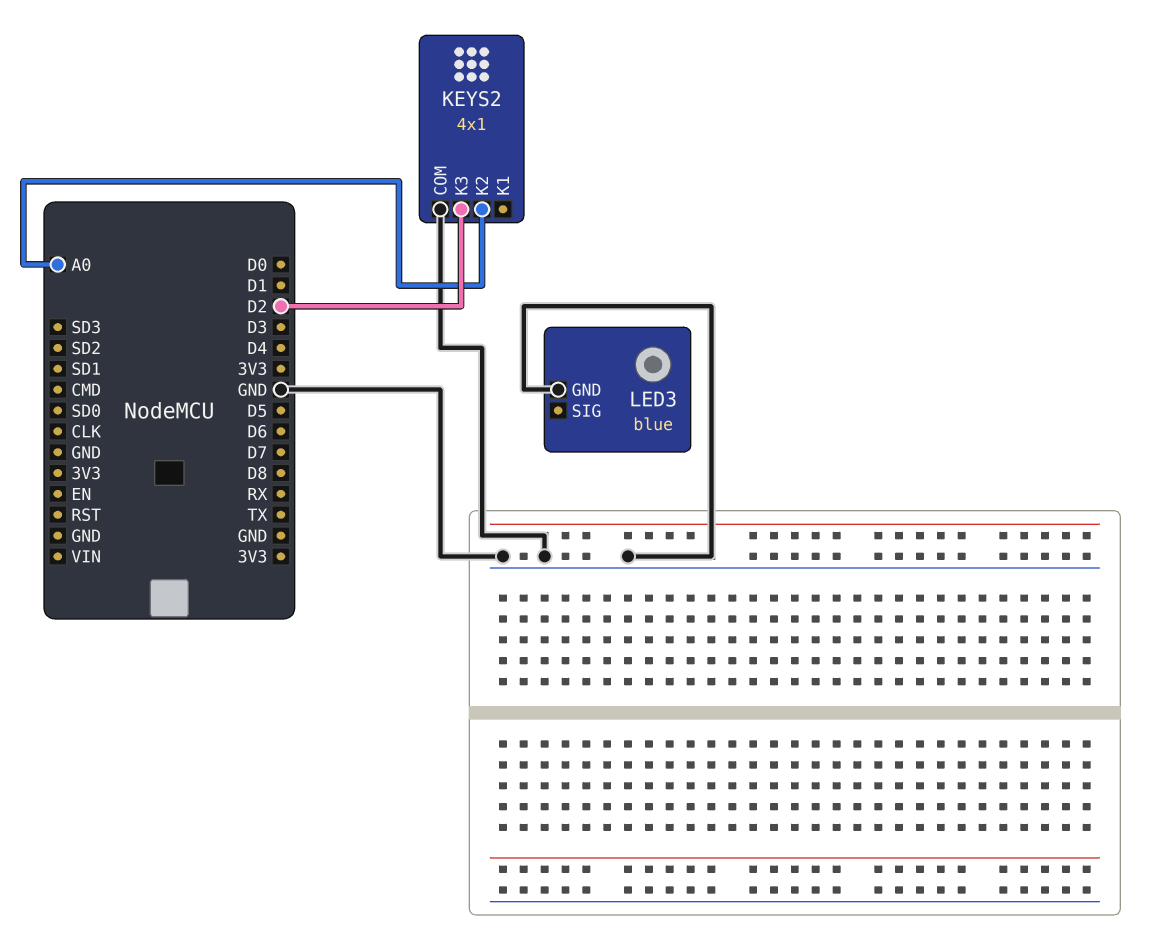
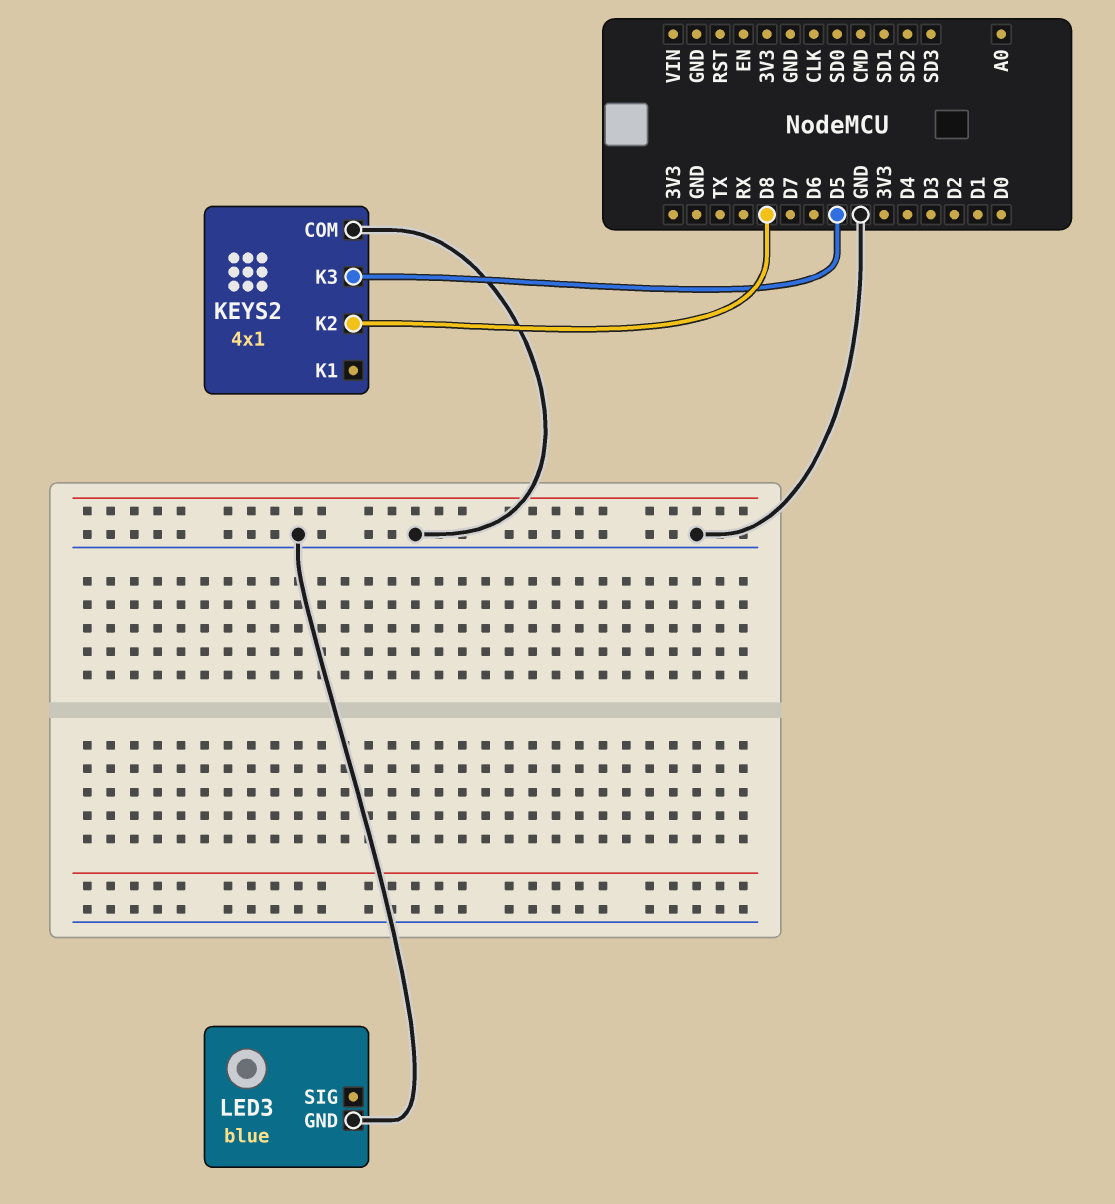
KEYS2 pin K2: A0 -> D8
KEYS2 pin K3: D2 -> D5

